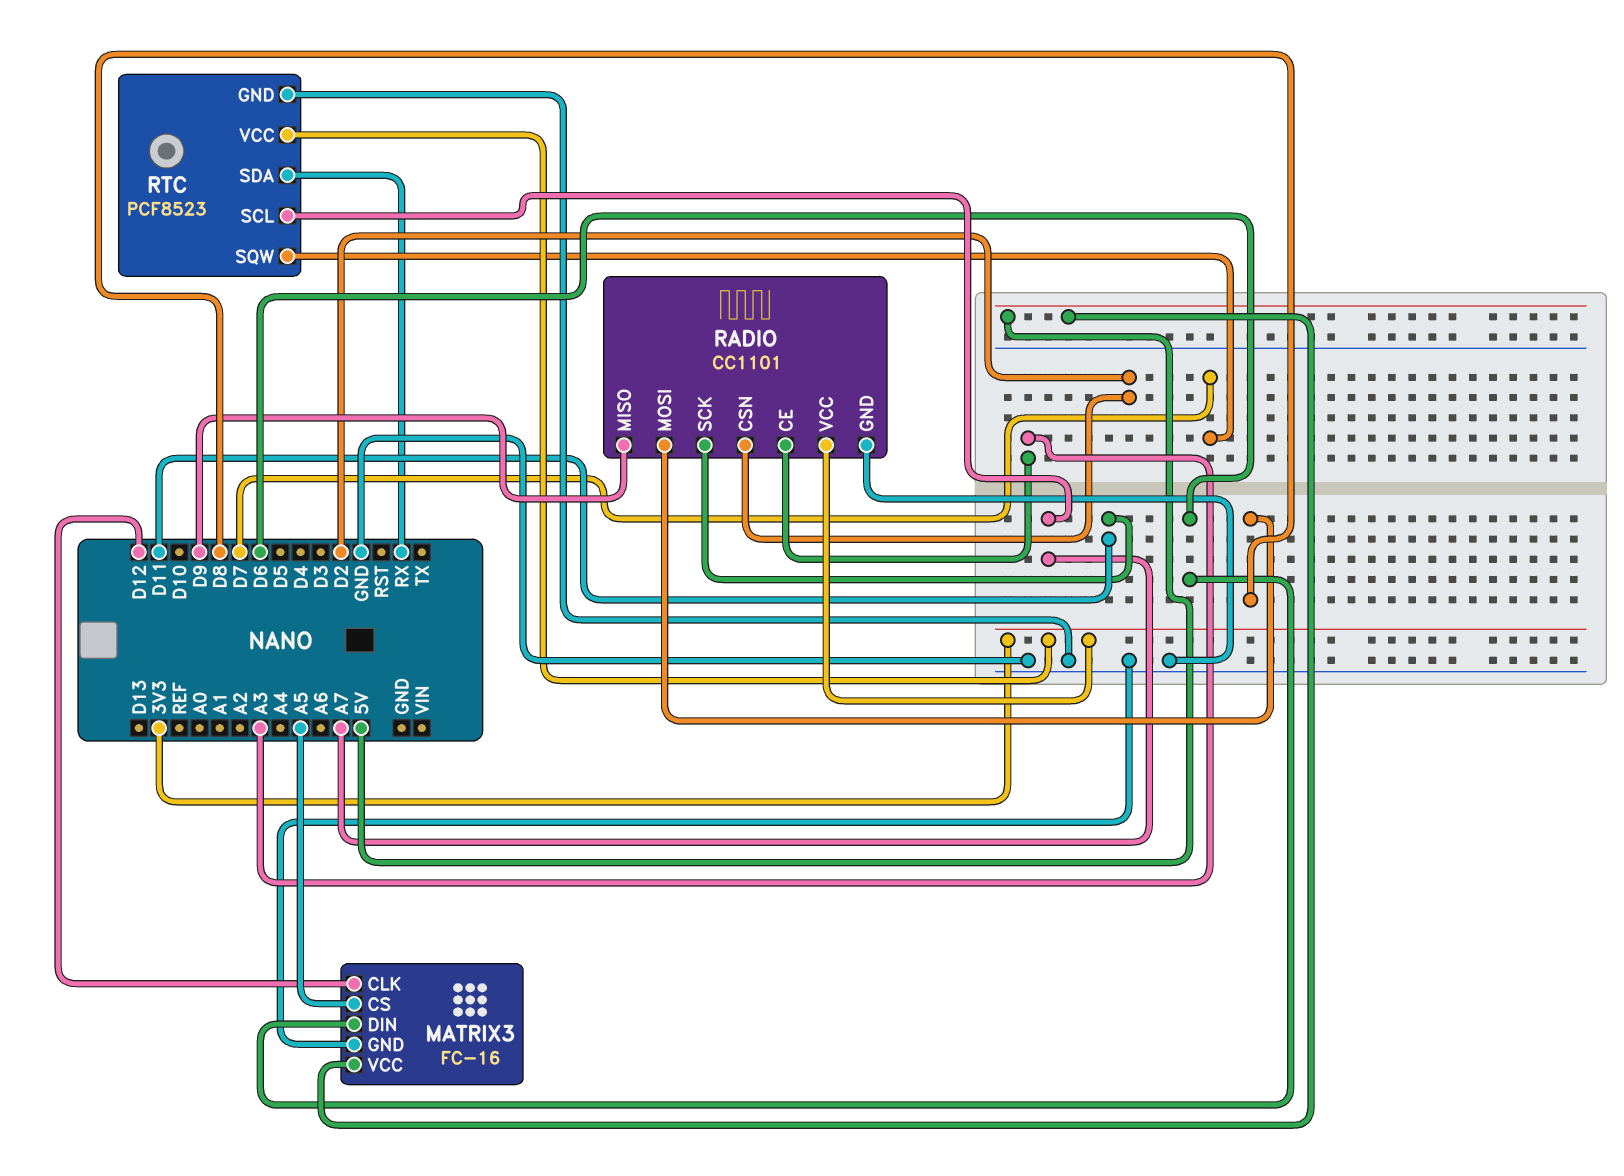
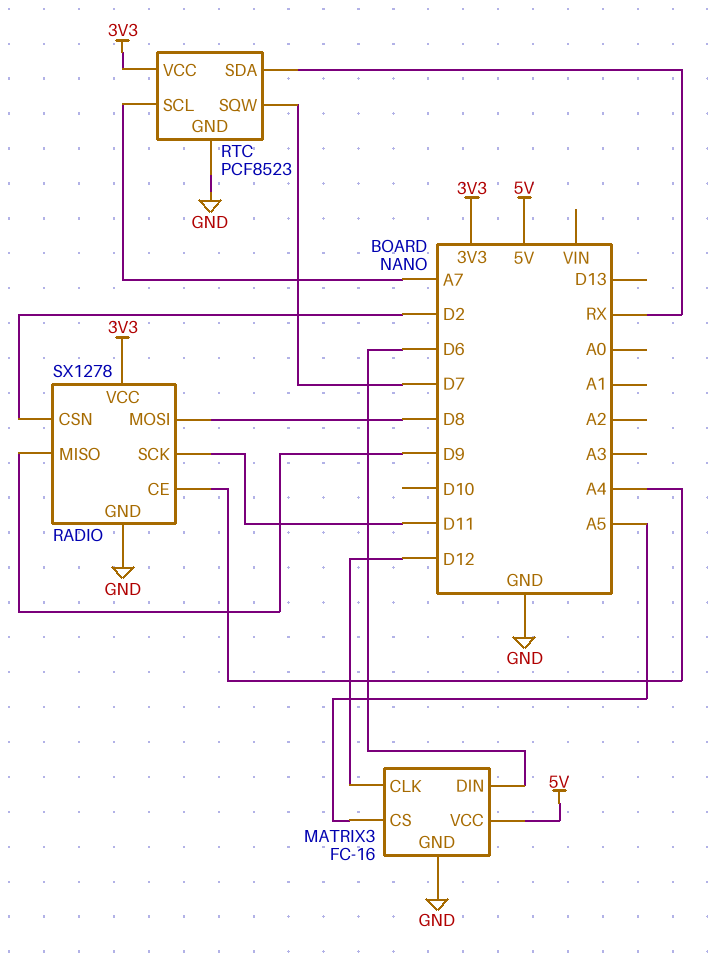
RADIO: CC1101 -> SX1278
RADIO pin CE: A3 -> A4

